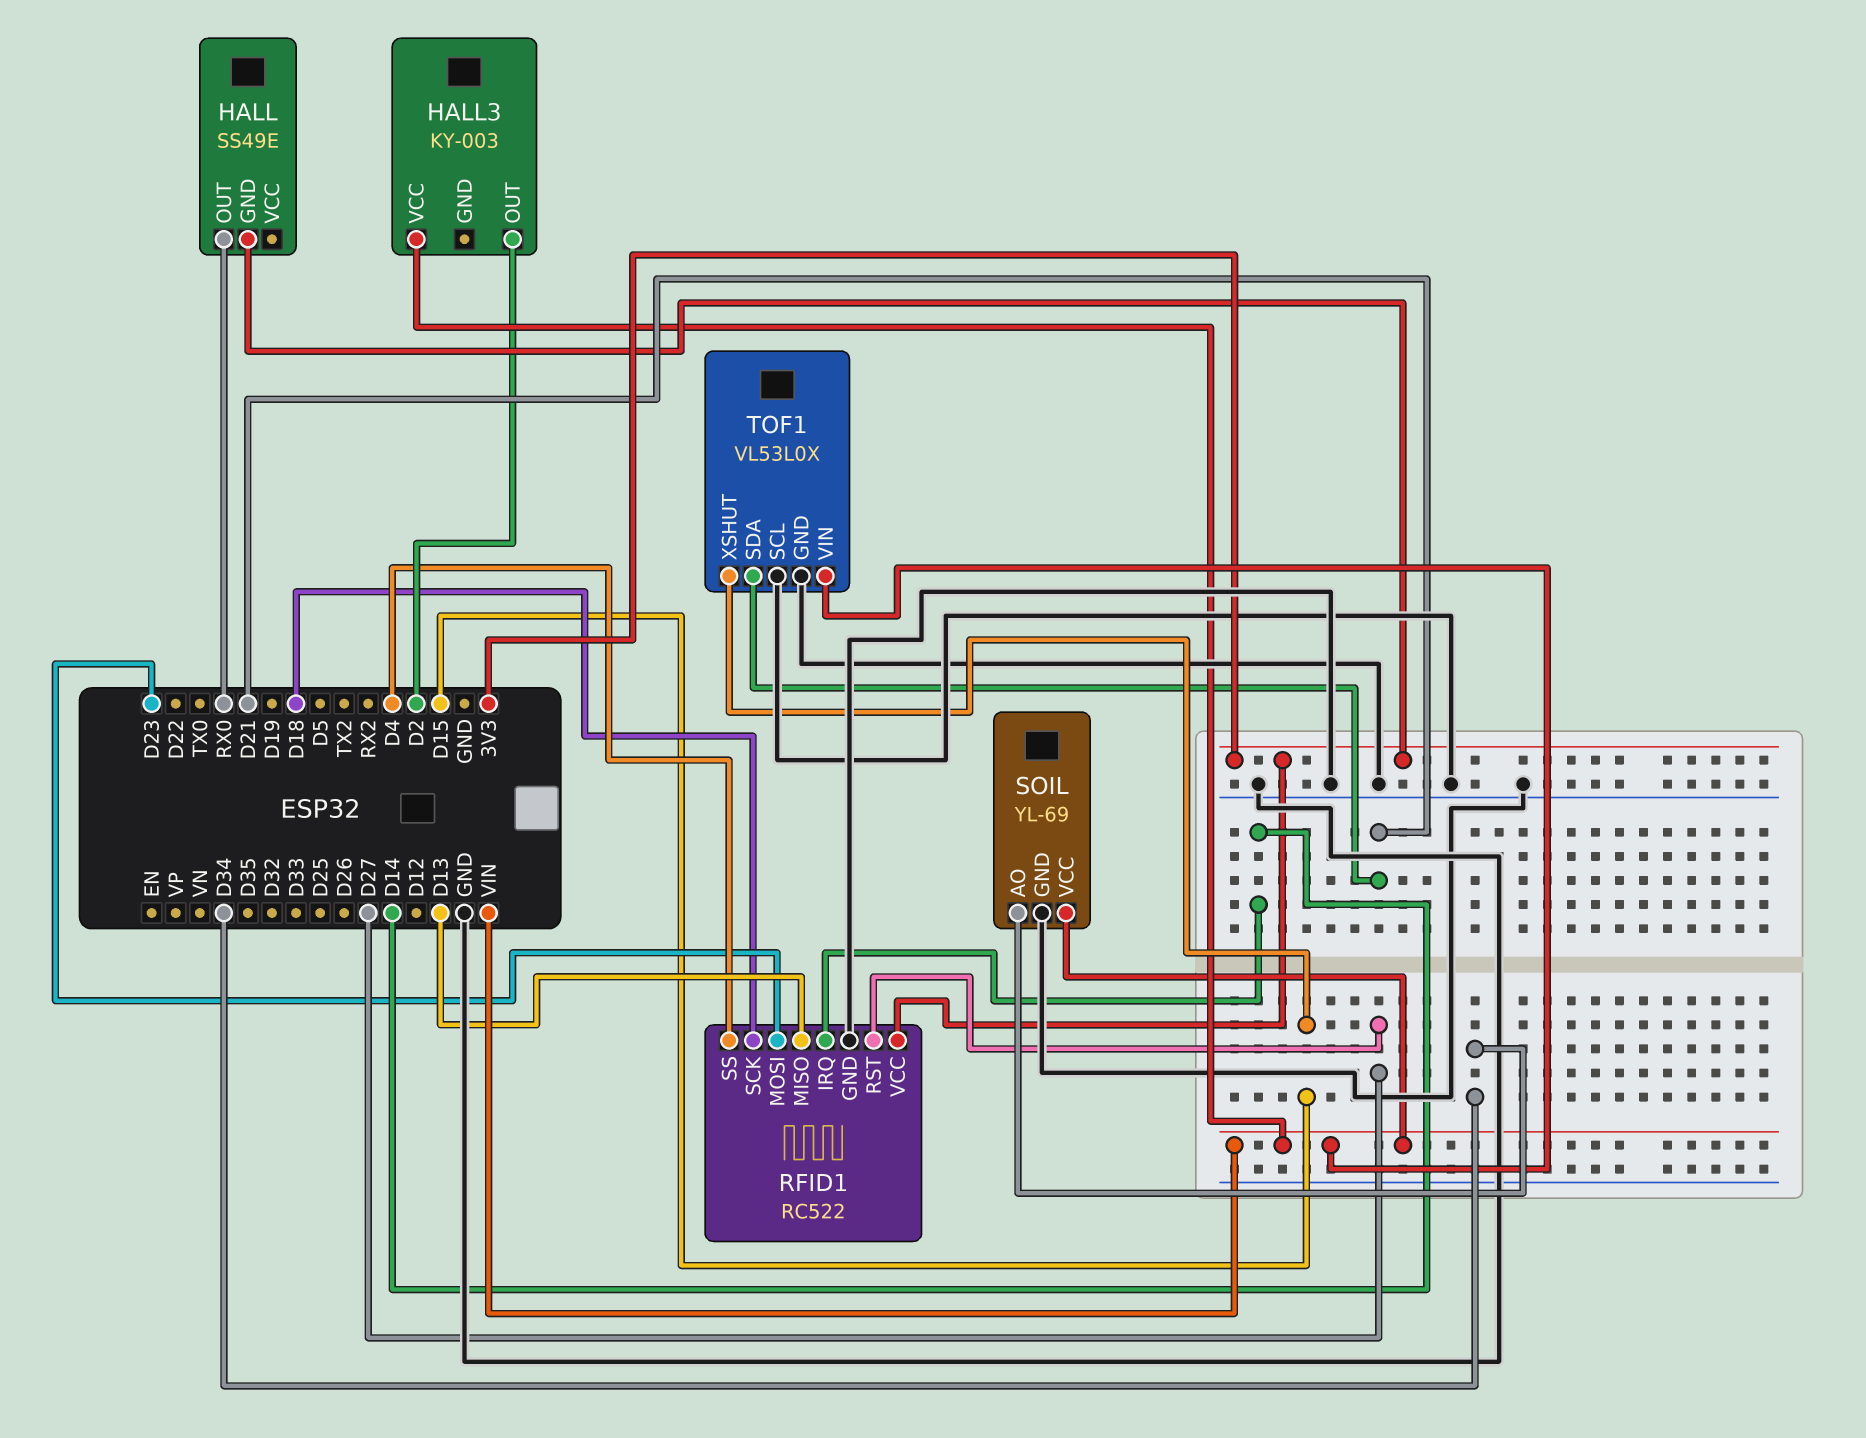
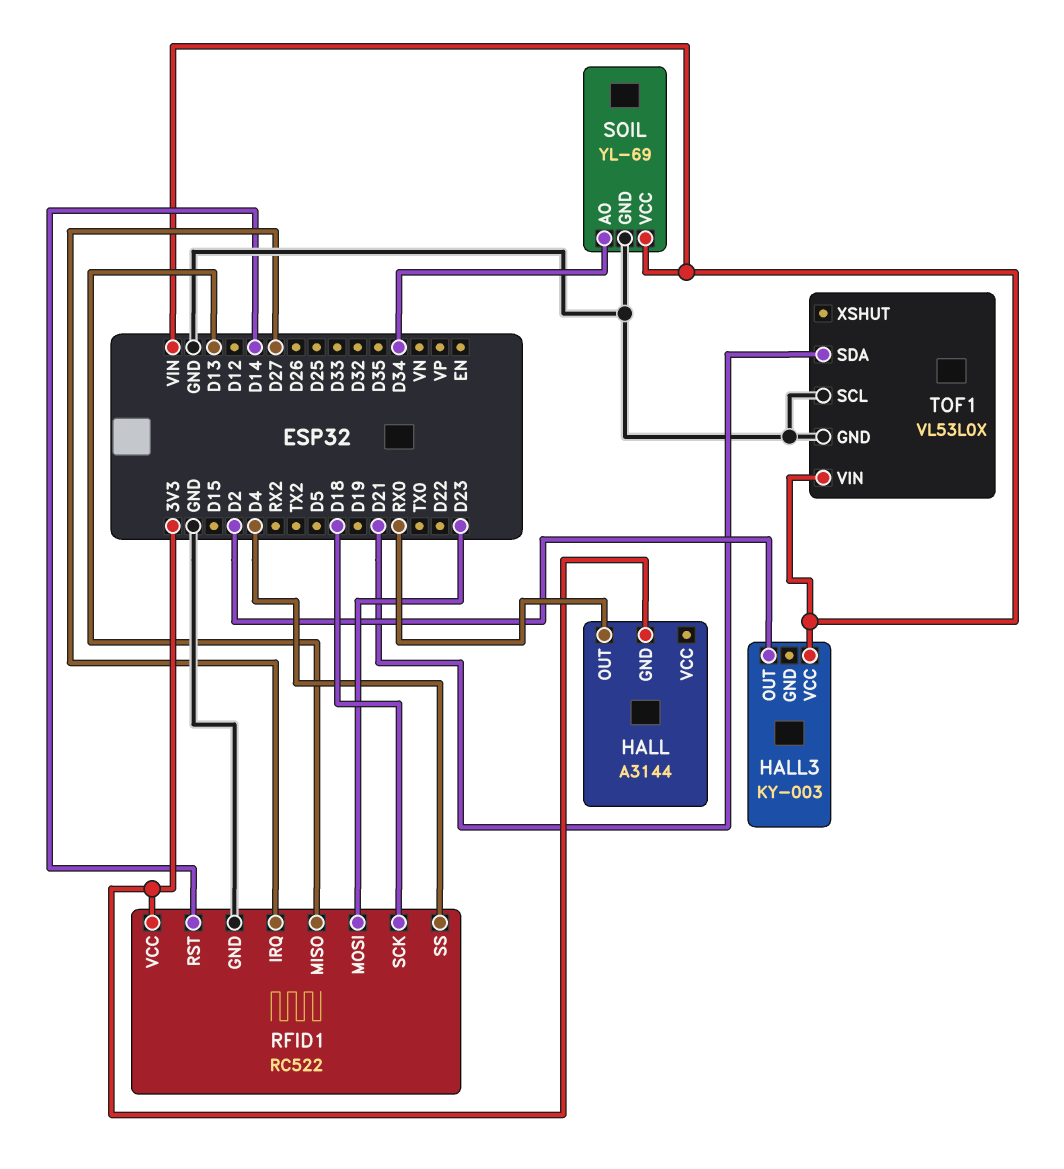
HALL: SS49E -> A3144
RFID1 pin IRQ: D14 -> D27
RFID1 pin RST: D27 -> D14
TOF1 pin XSHUT: D15 -> none

